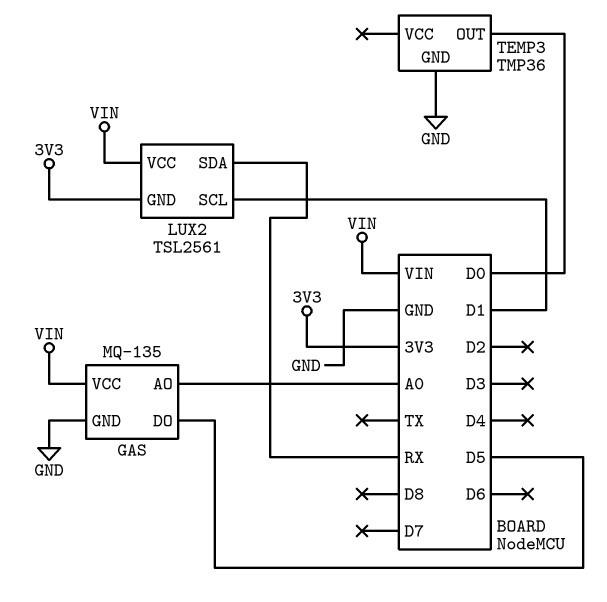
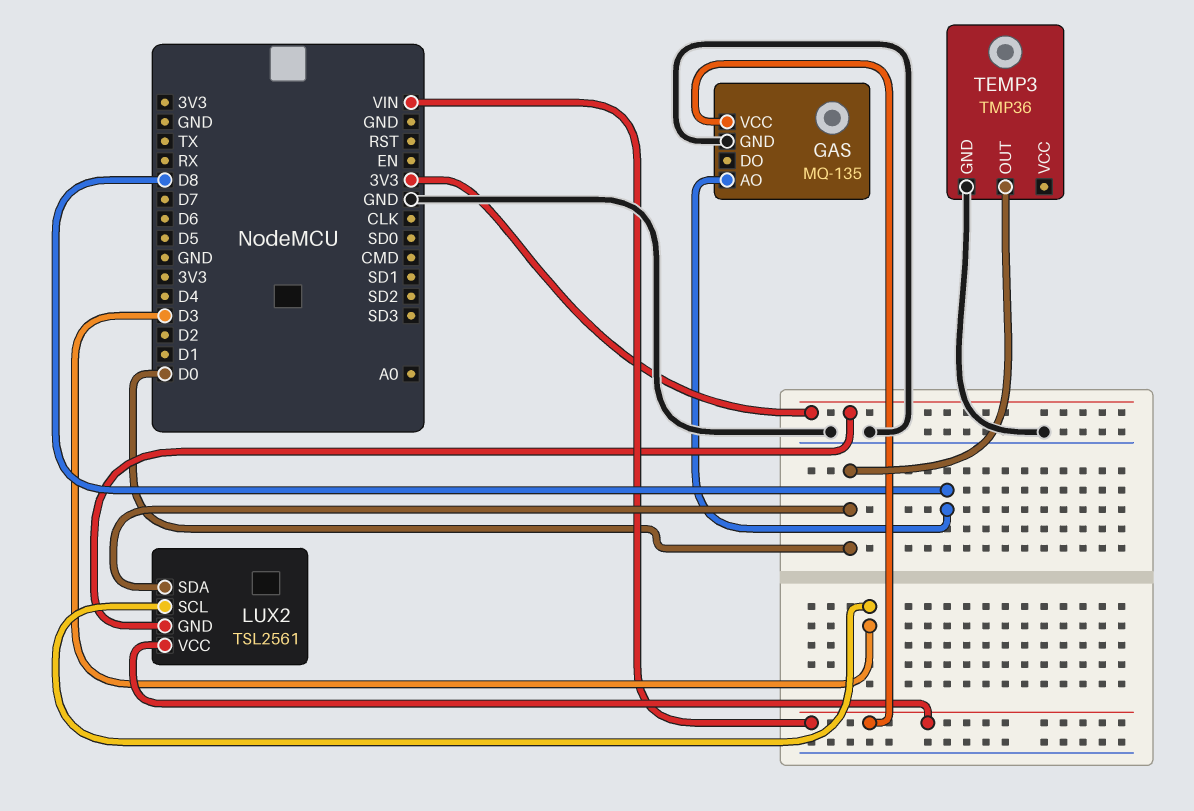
GAS pin AO: A0 -> D8
GAS pin DO: D5 -> none
LUX2 pin SCL: D1 -> D3
LUX2 pin SDA: RX -> D0

